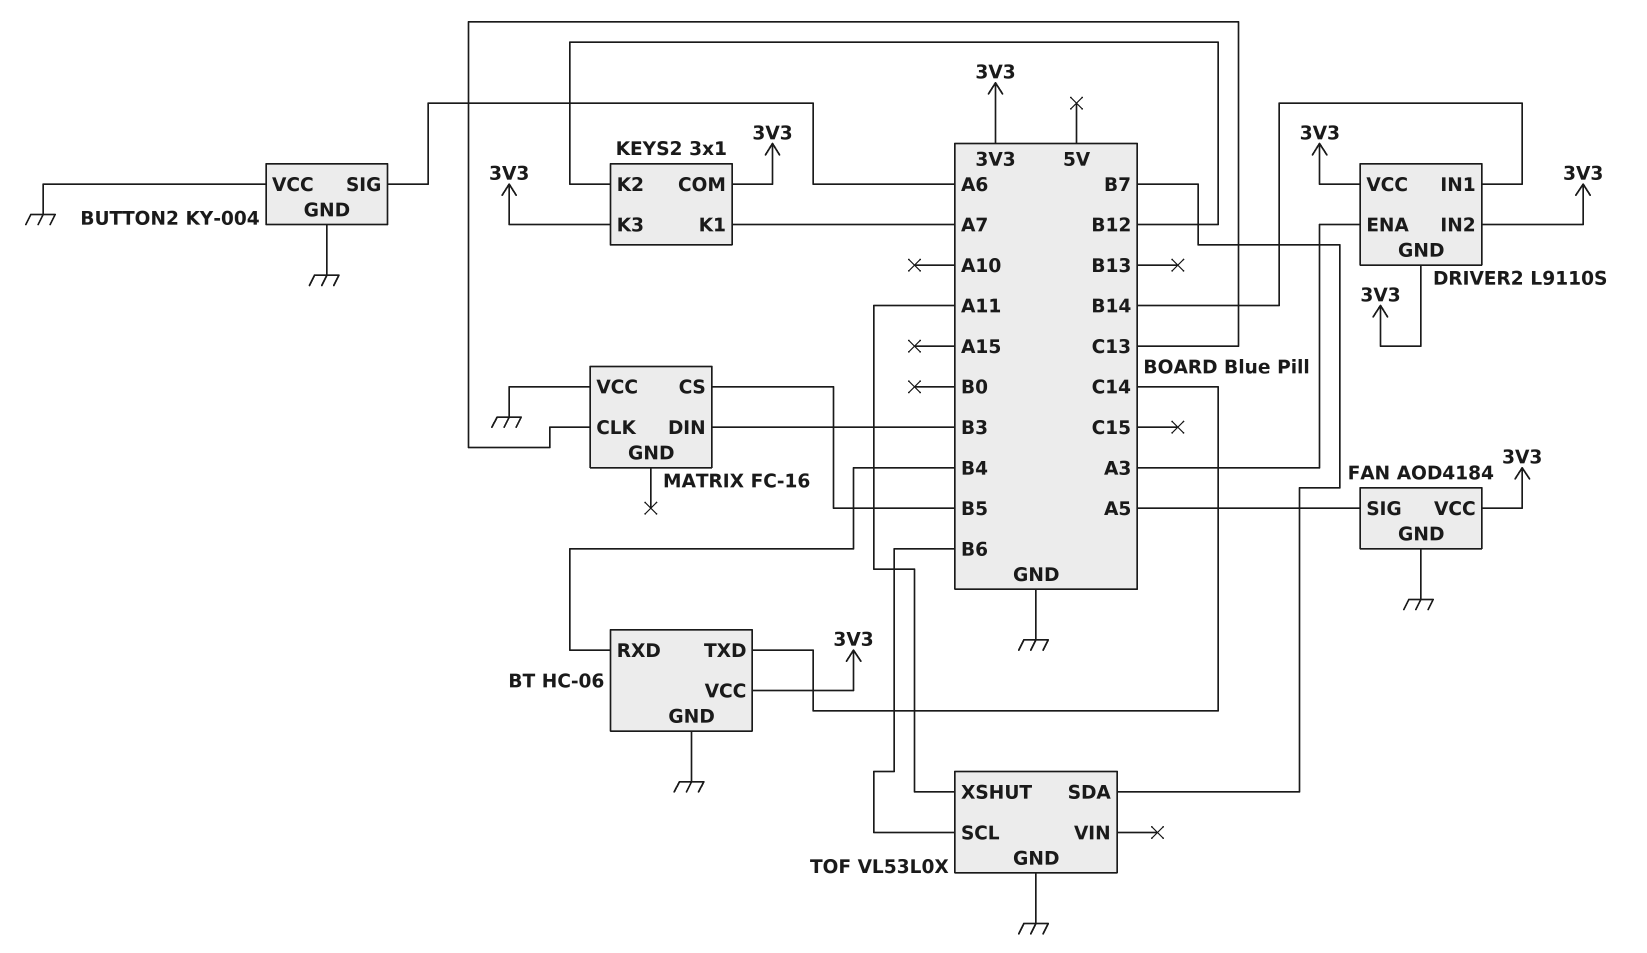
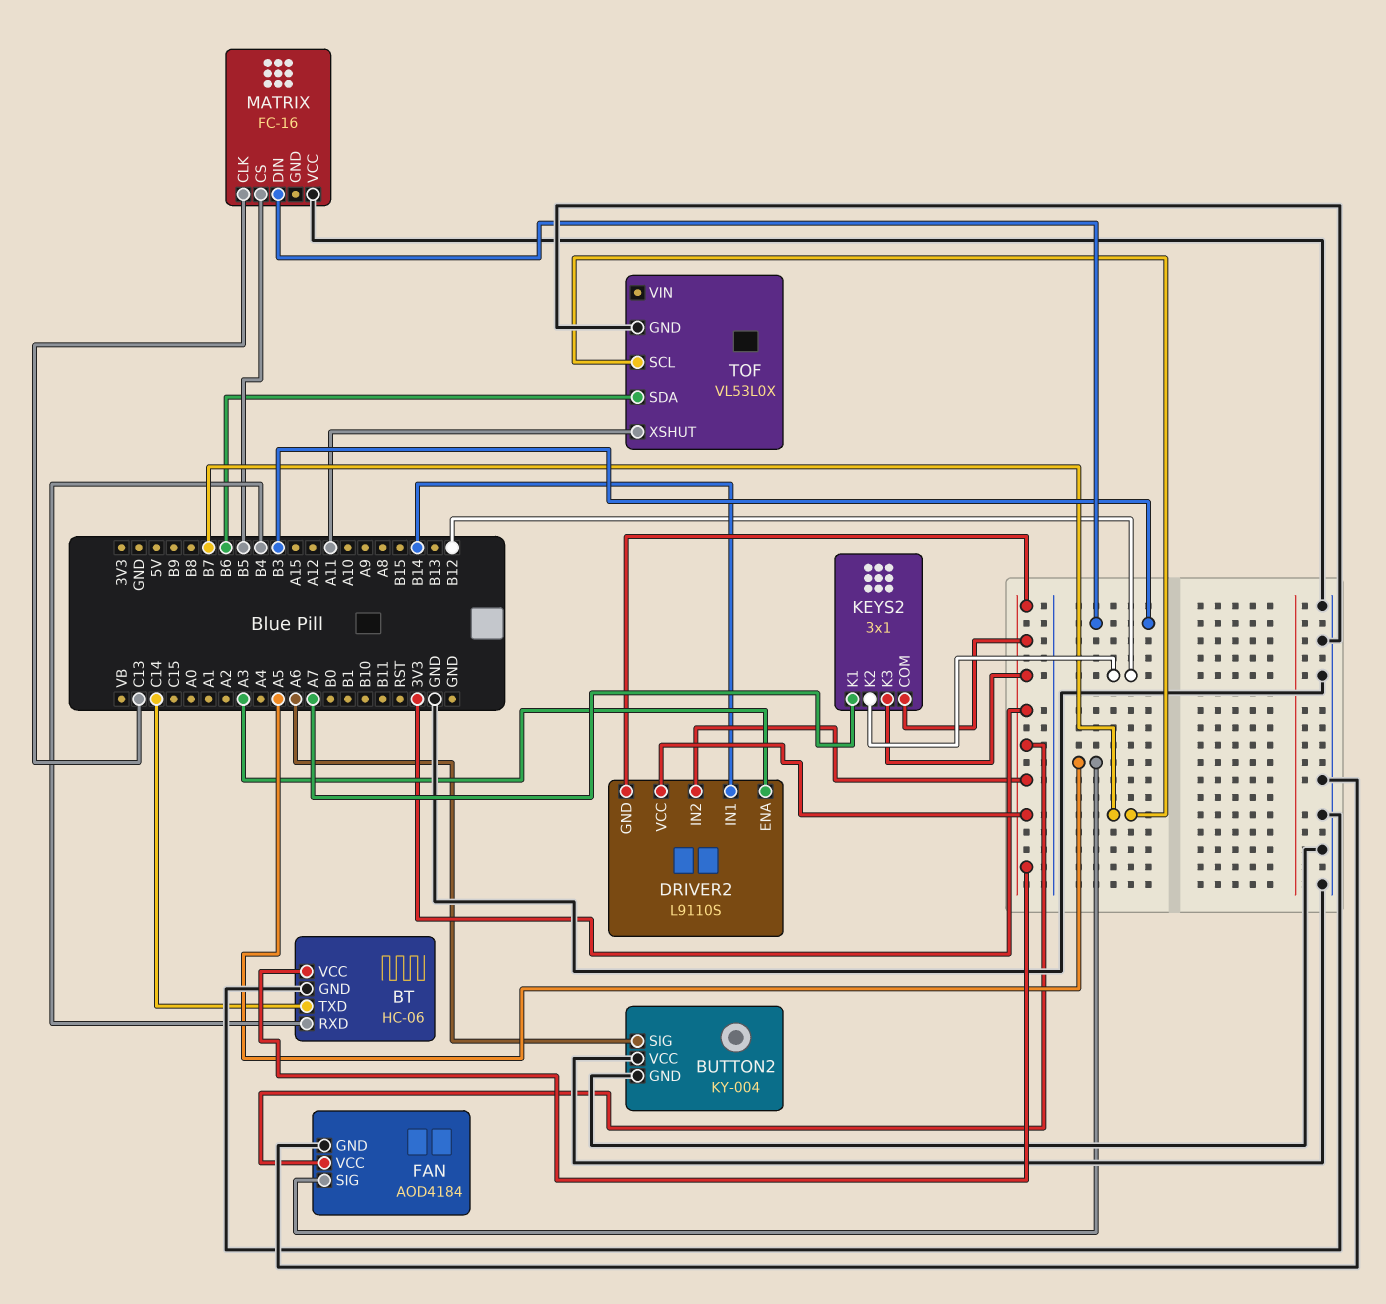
TOF pin SCL: B6 -> B7
TOF pin SDA: B7 -> B6

